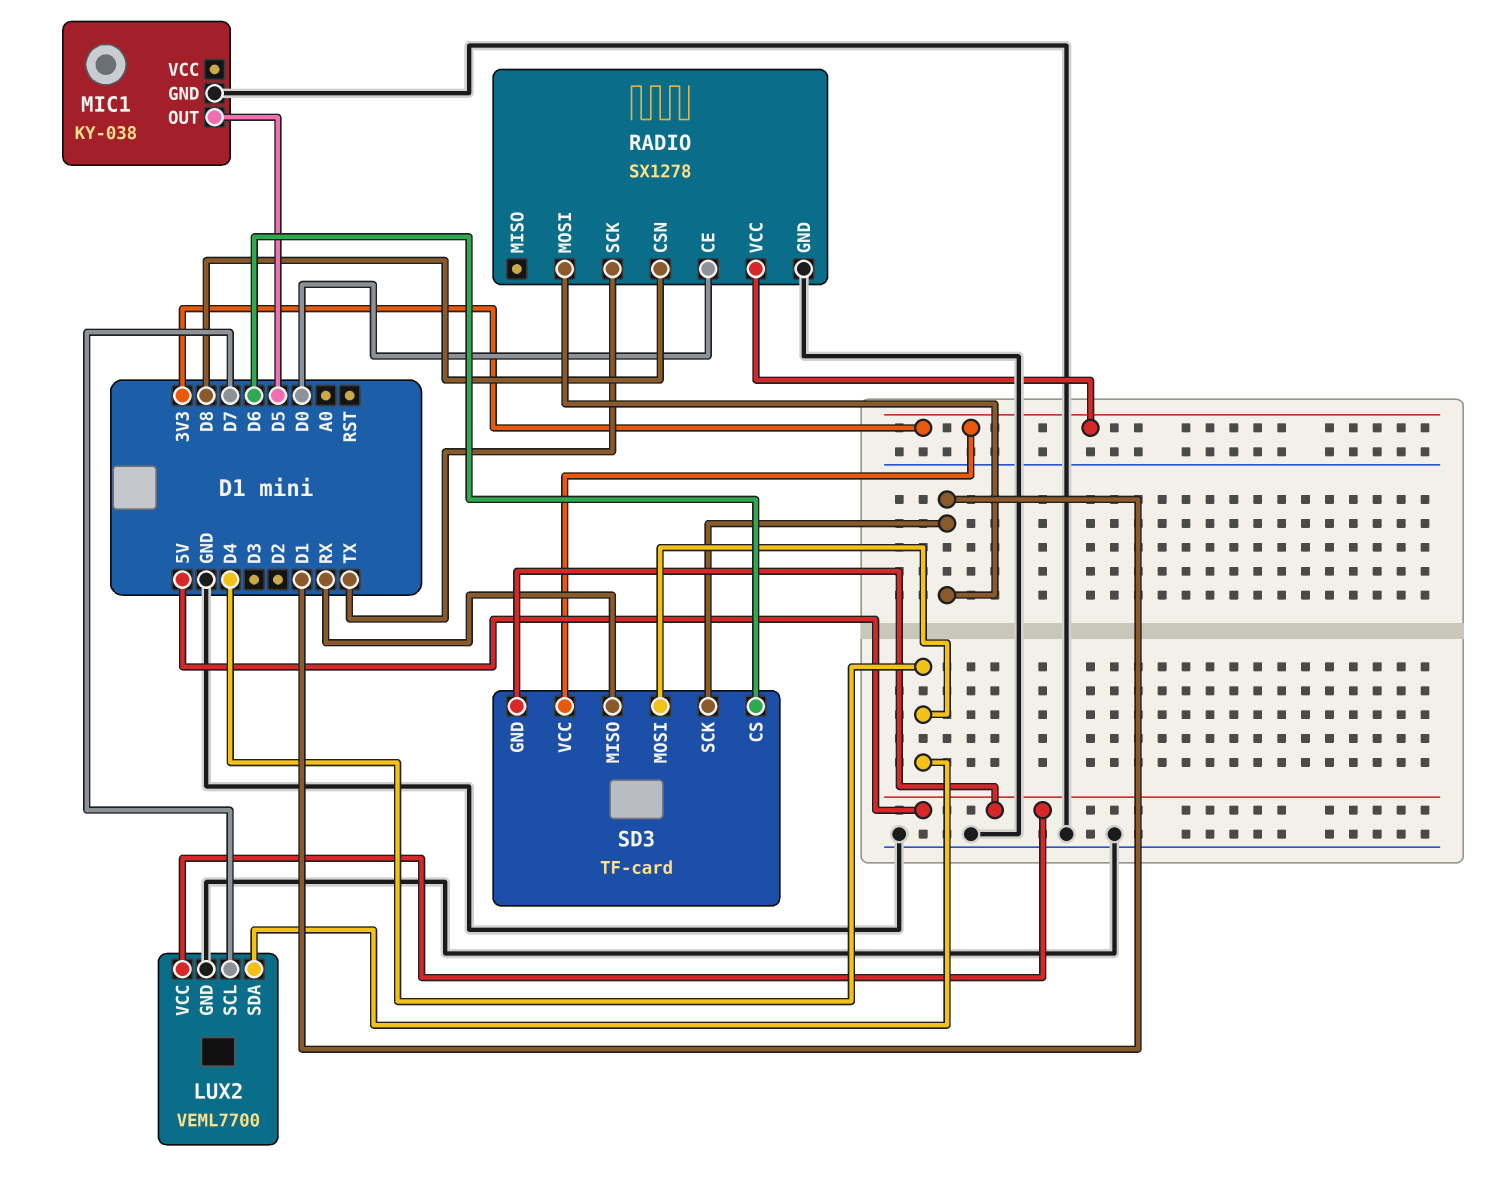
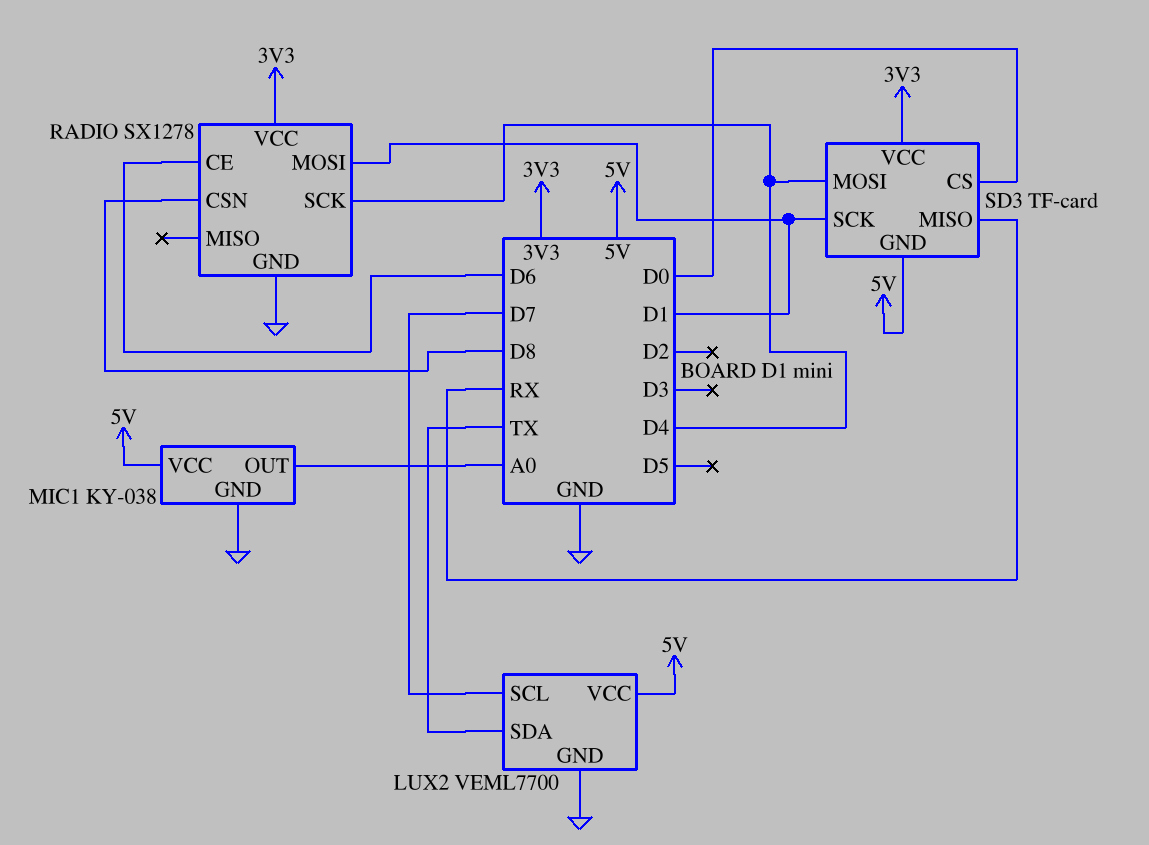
LUX2 pin SDA: D4 -> TX
MIC1 pin OUT: D5 -> A0
MIC1 pin VCC: none -> 5V
RADIO pin CE: D0 -> D6
RADIO pin SCK: TX -> D4
SD3 pin CS: D6 -> D0

